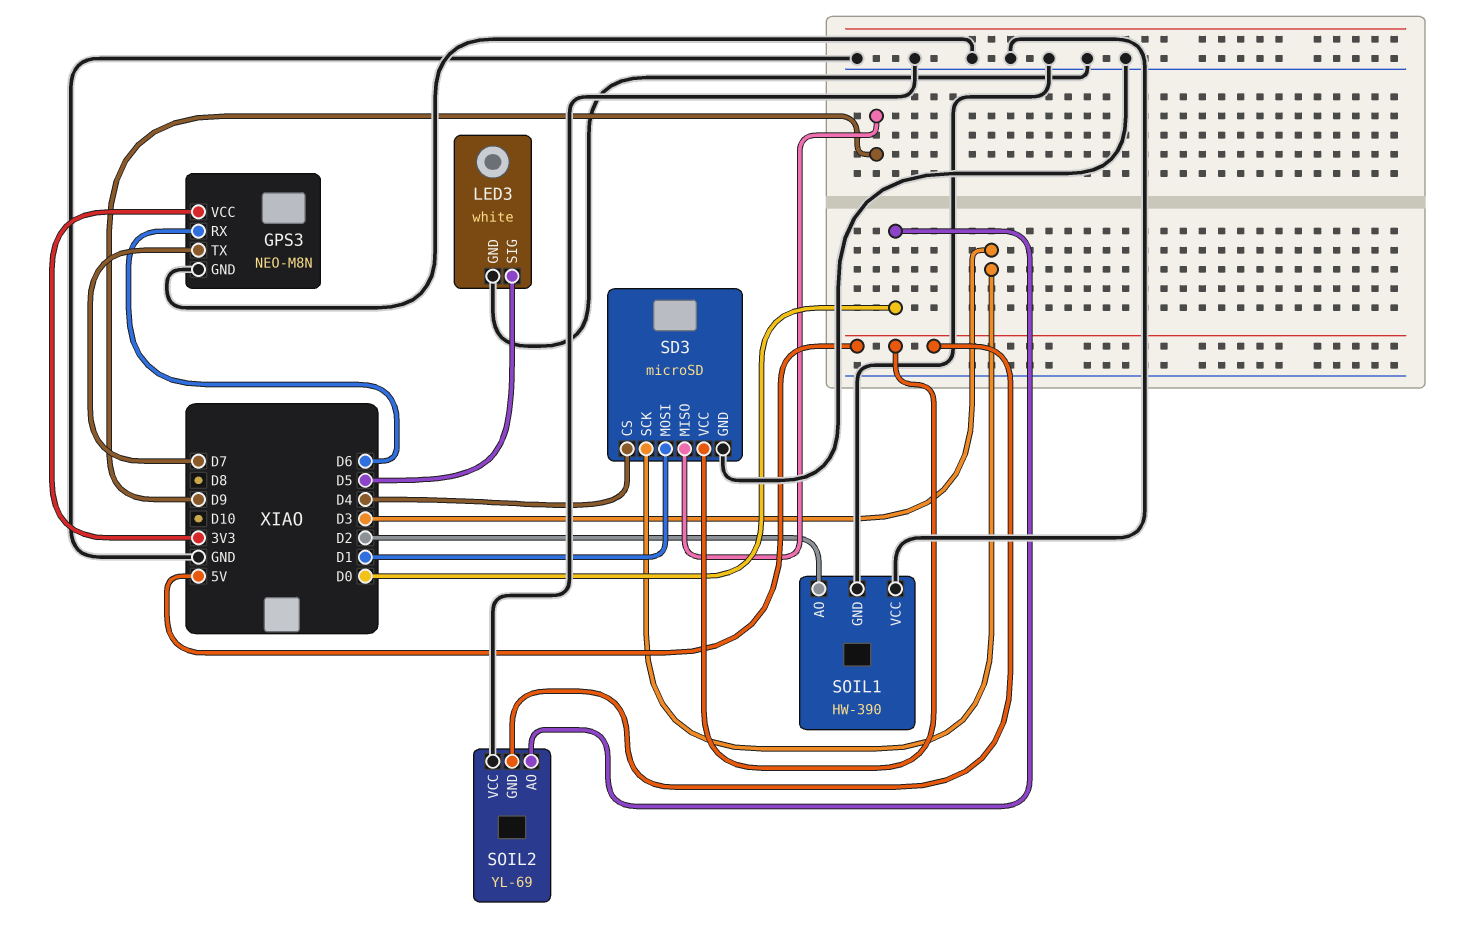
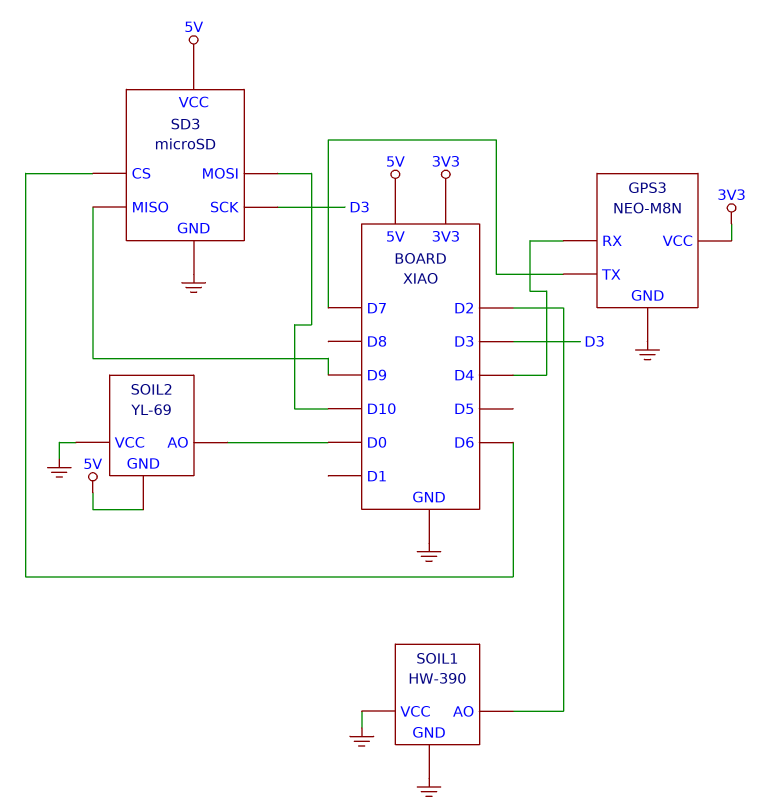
GPS3 pin RX: D6 -> D4
LED3: white -> none
LED3 pin GND: GND -> none
LED3 pin SIG: D5 -> none
SD3 pin CS: D4 -> D6
SD3 pin MOSI: D1 -> D10

